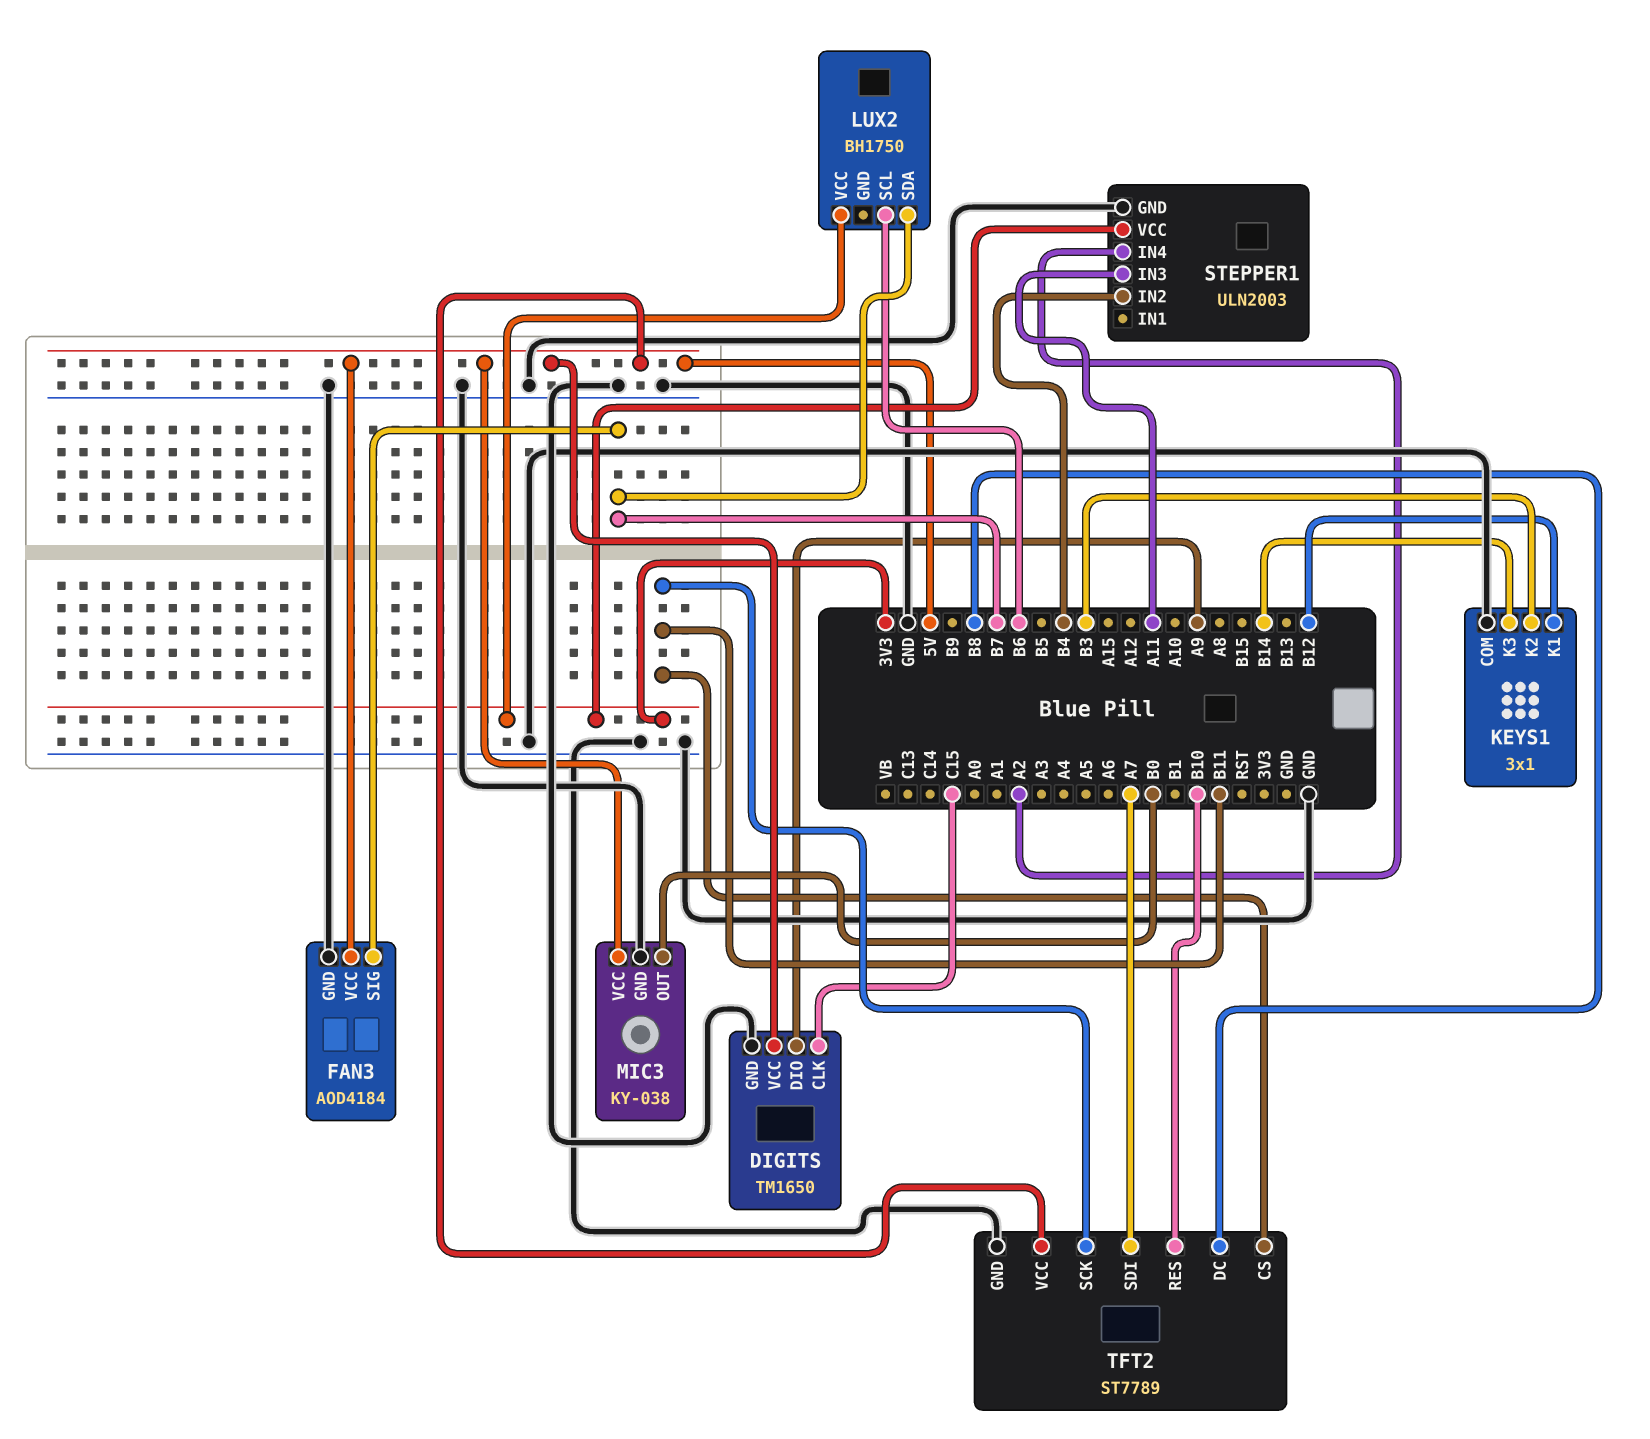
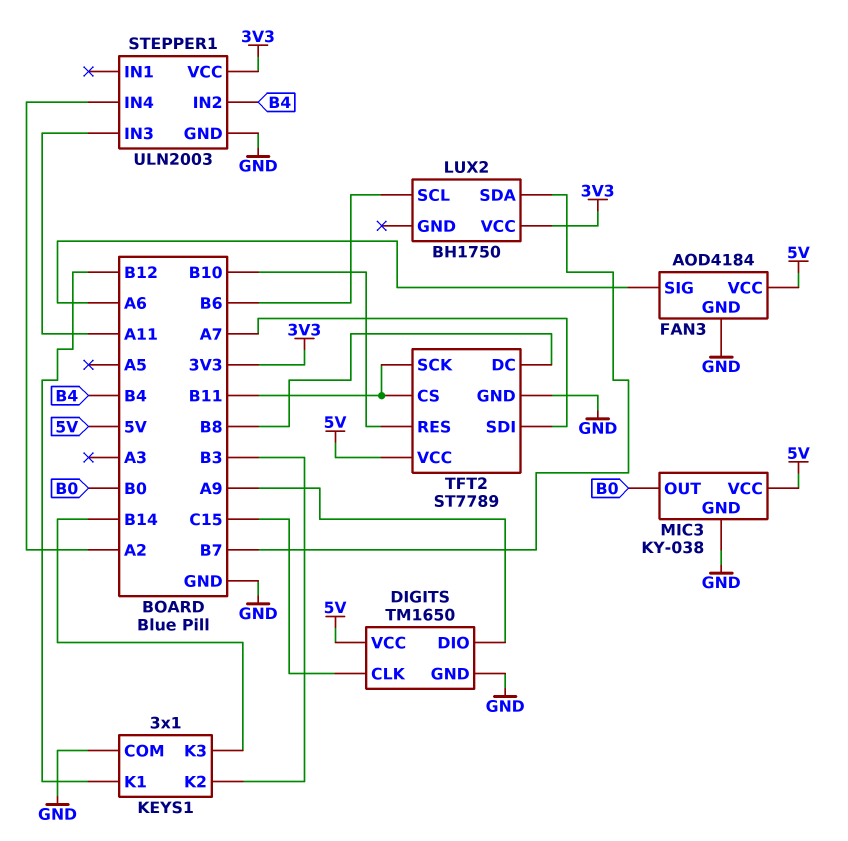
FAN3 pin SIG: B7 -> A6

